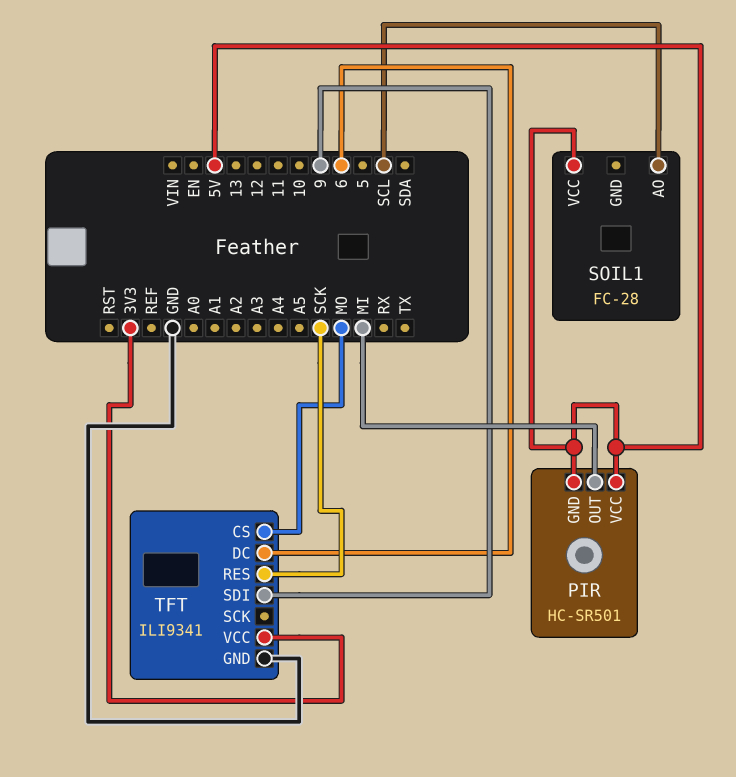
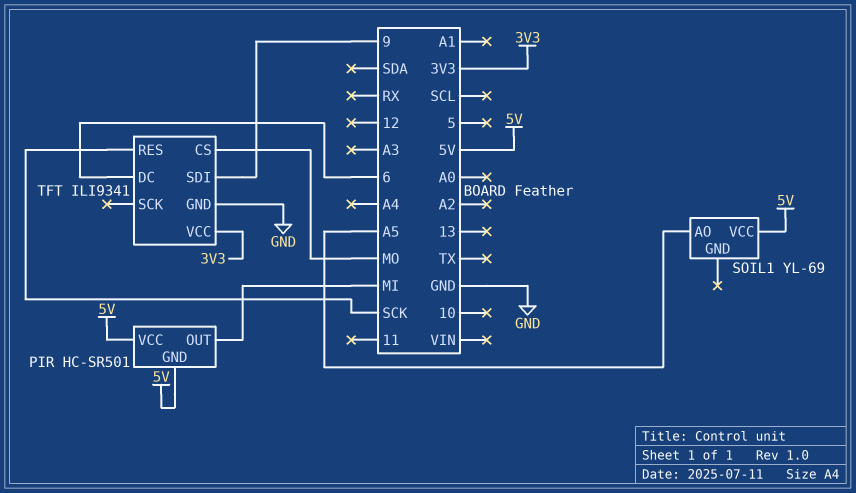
SOIL1: FC-28 -> YL-69
SOIL1 pin AO: SCL -> A5

